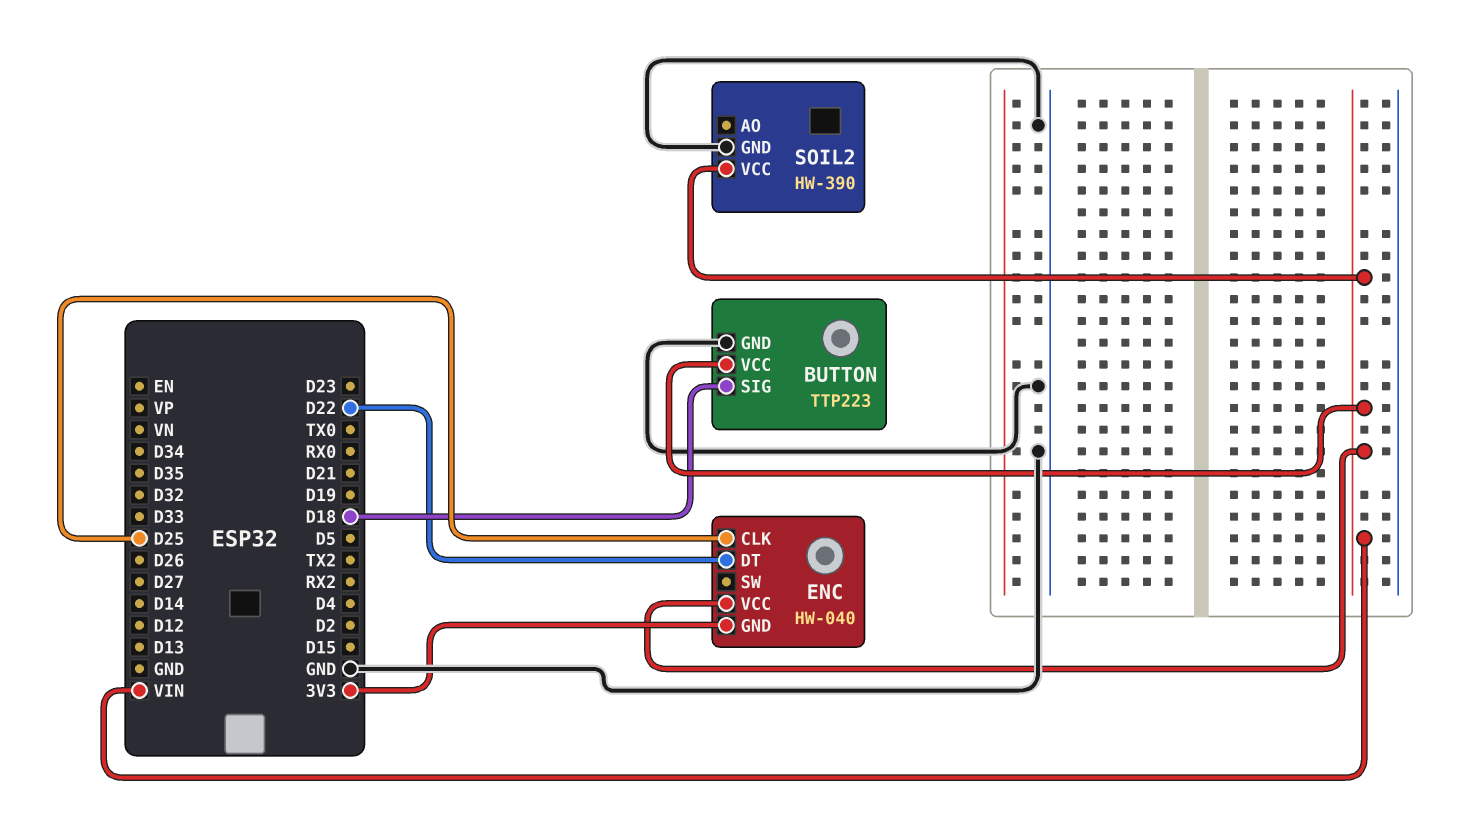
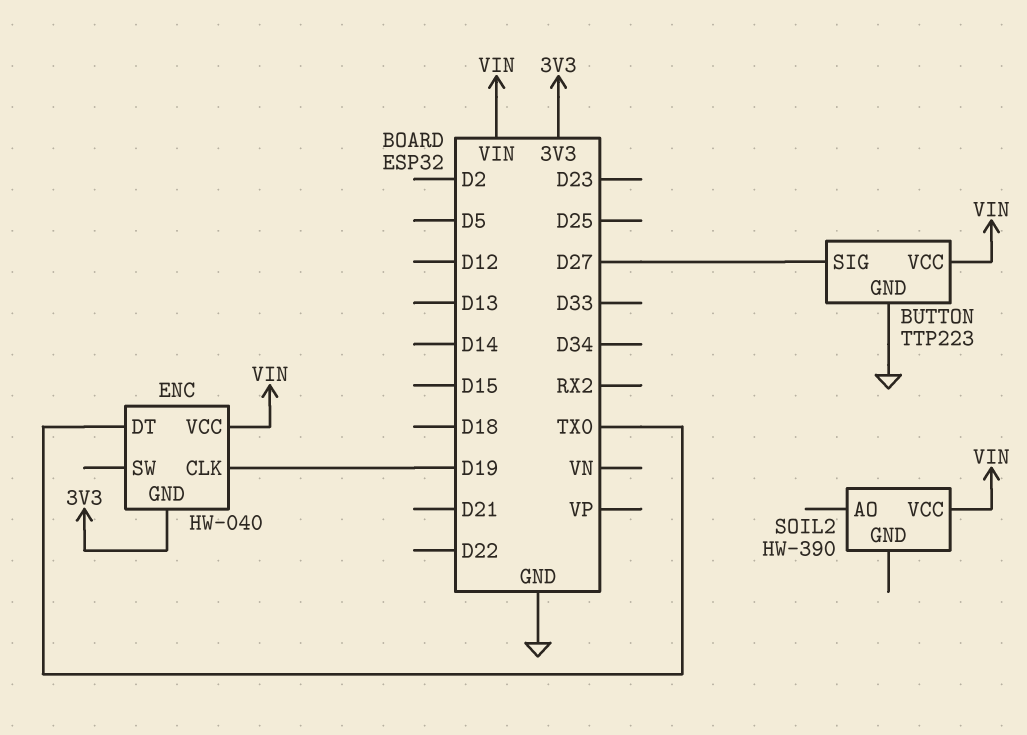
BUTTON pin SIG: D18 -> D27
ENC pin CLK: D25 -> D19
ENC pin DT: D22 -> TX0
SOIL2 pin GND: GND -> none

